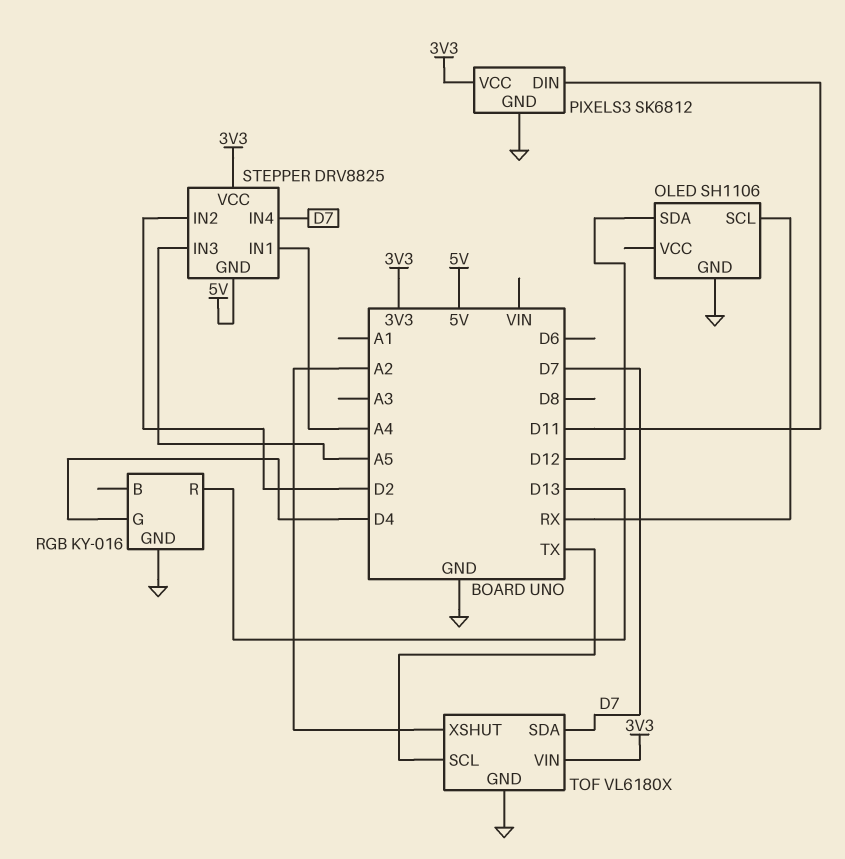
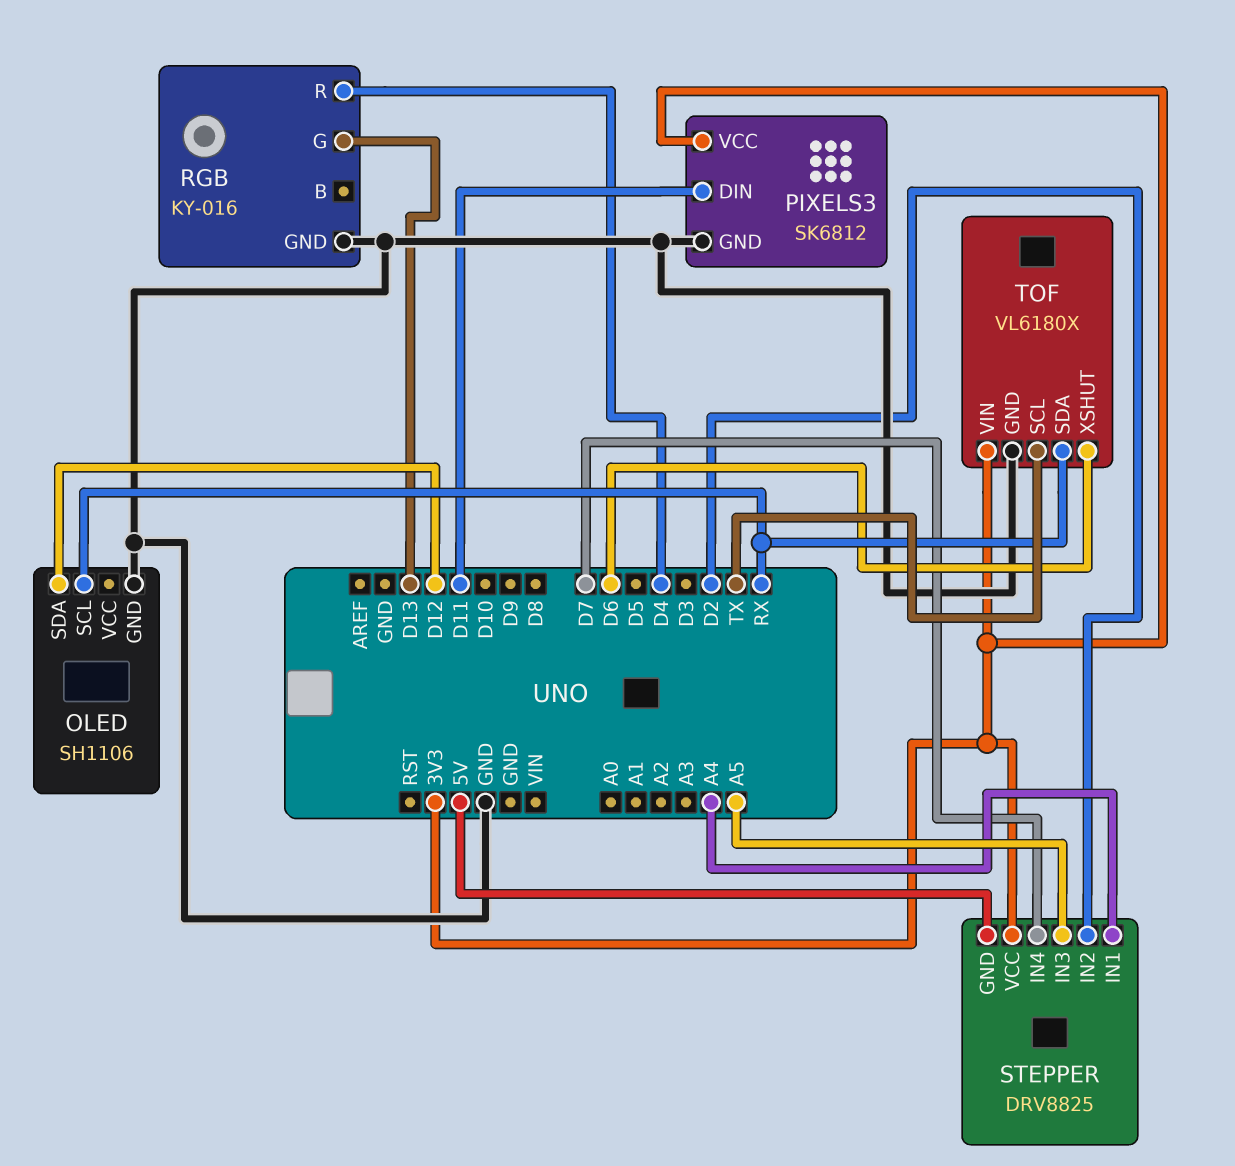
RGB pin G: D4 -> D13
RGB pin R: D13 -> D4
TOF pin SDA: D7 -> RX
TOF pin XSHUT: A2 -> D6

